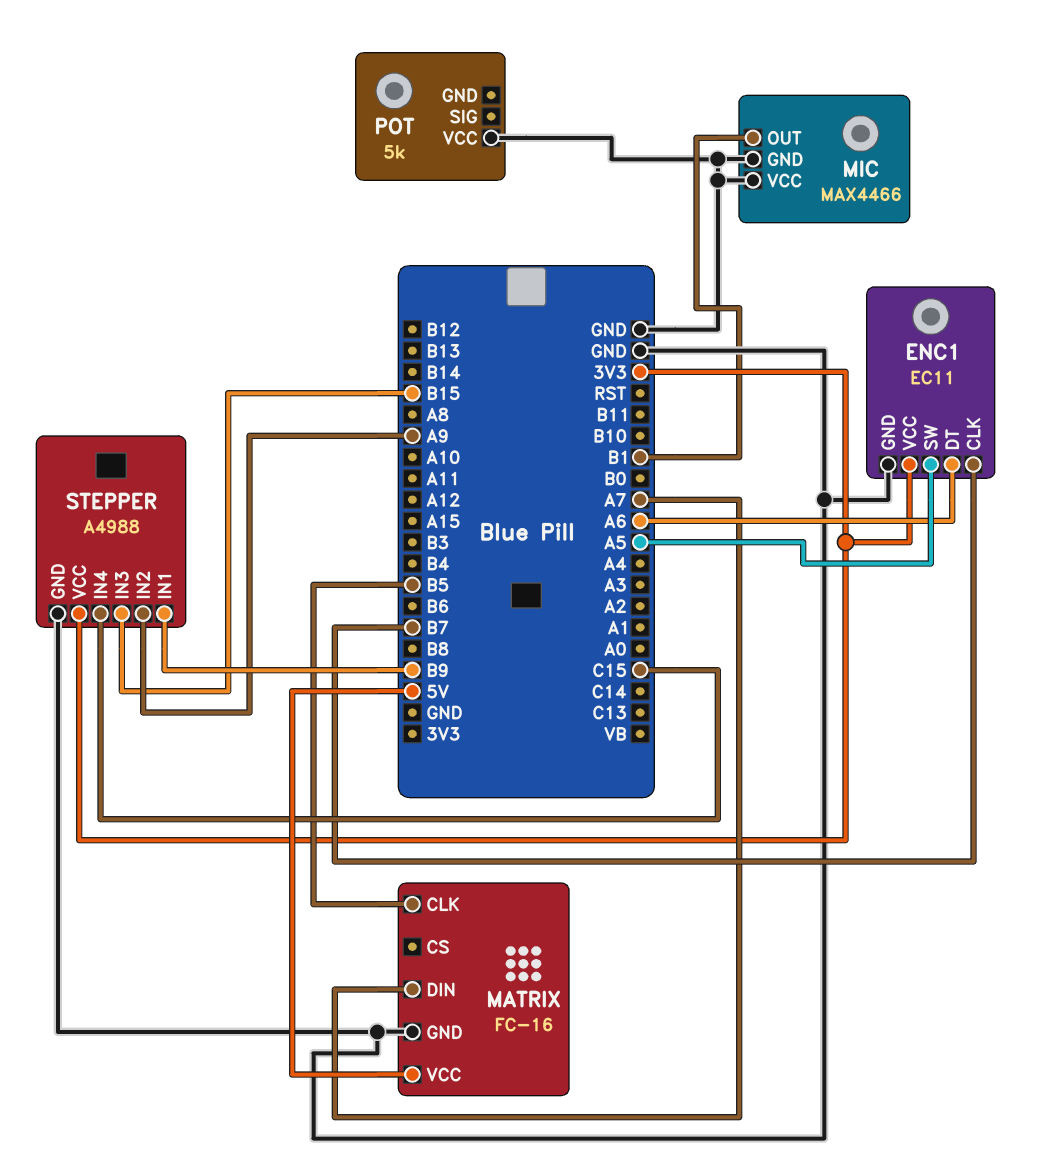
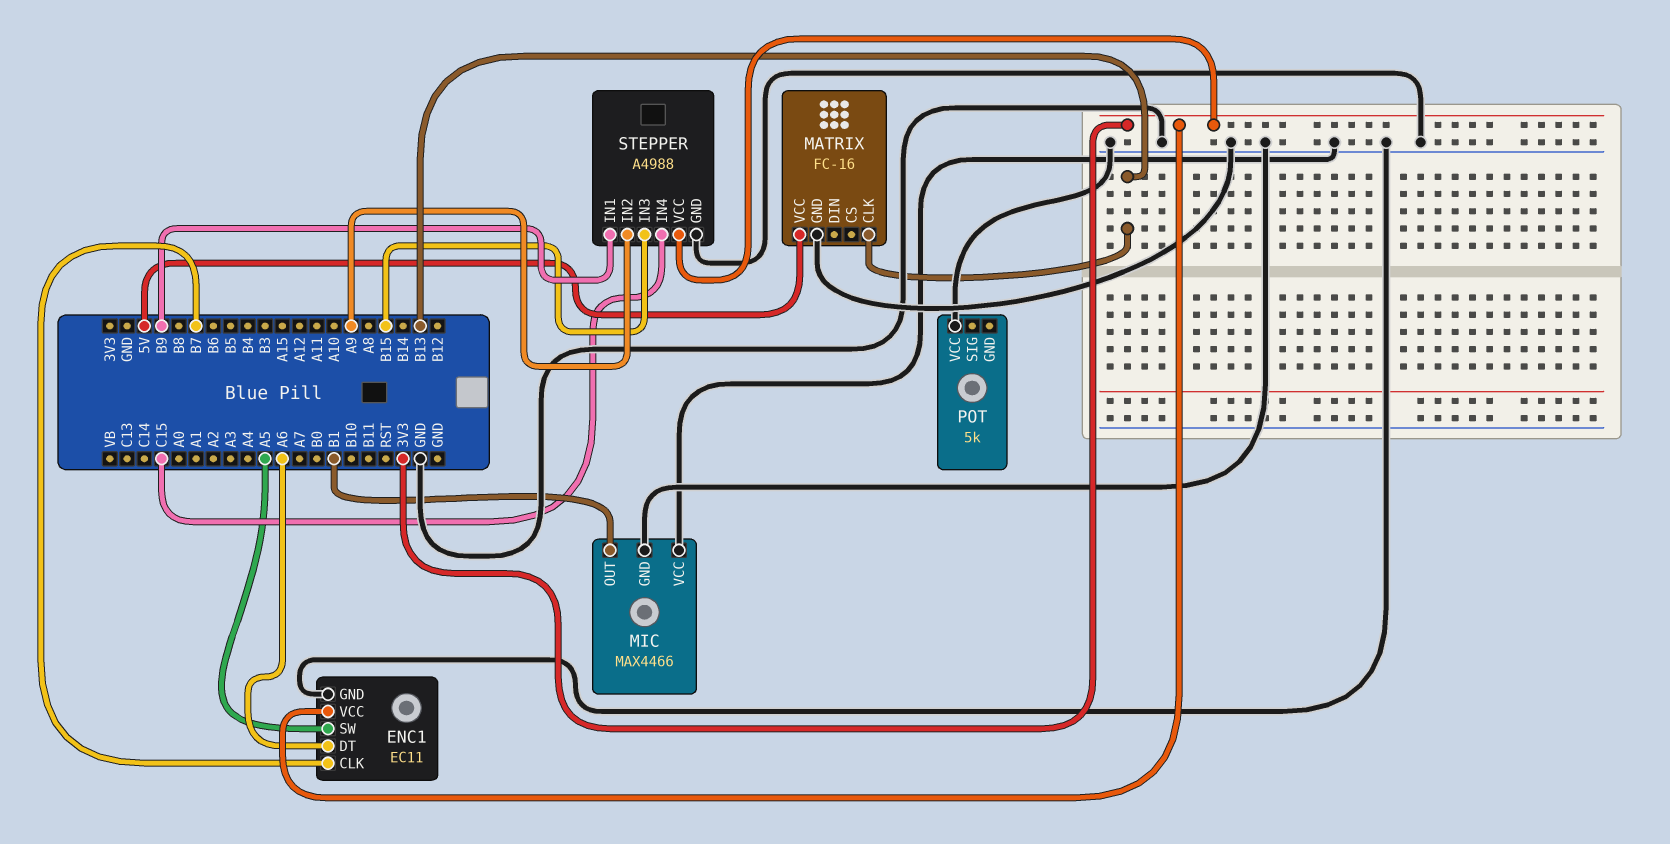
MATRIX pin CLK: B5 -> B13
MATRIX pin DIN: A7 -> none

